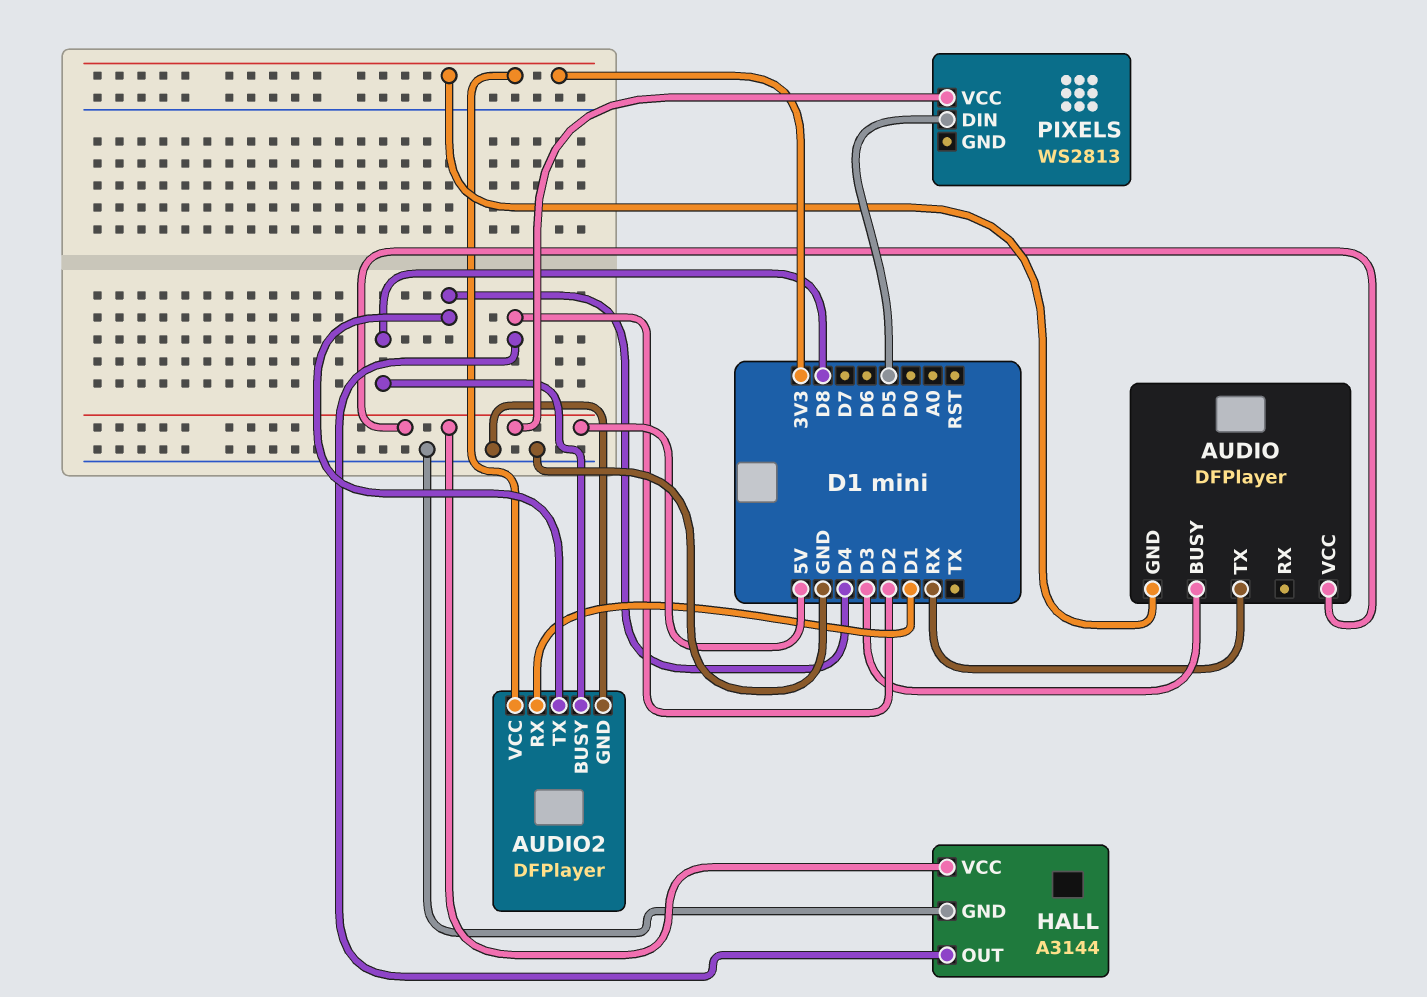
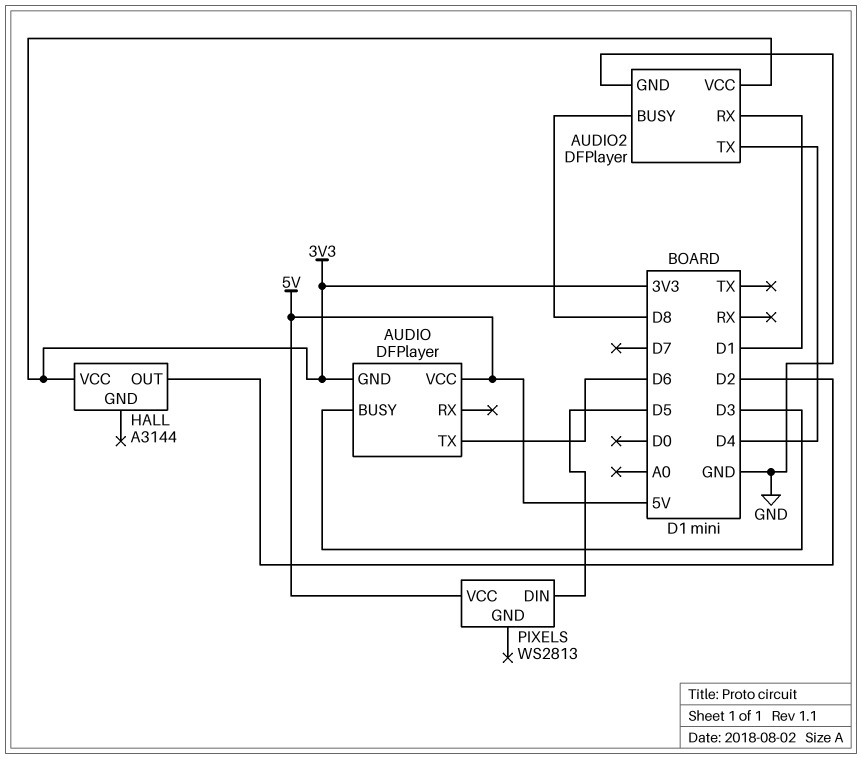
AUDIO pin TX: RX -> D6
HALL pin GND: GND -> none
HALL pin VCC: 5V -> 3V3

